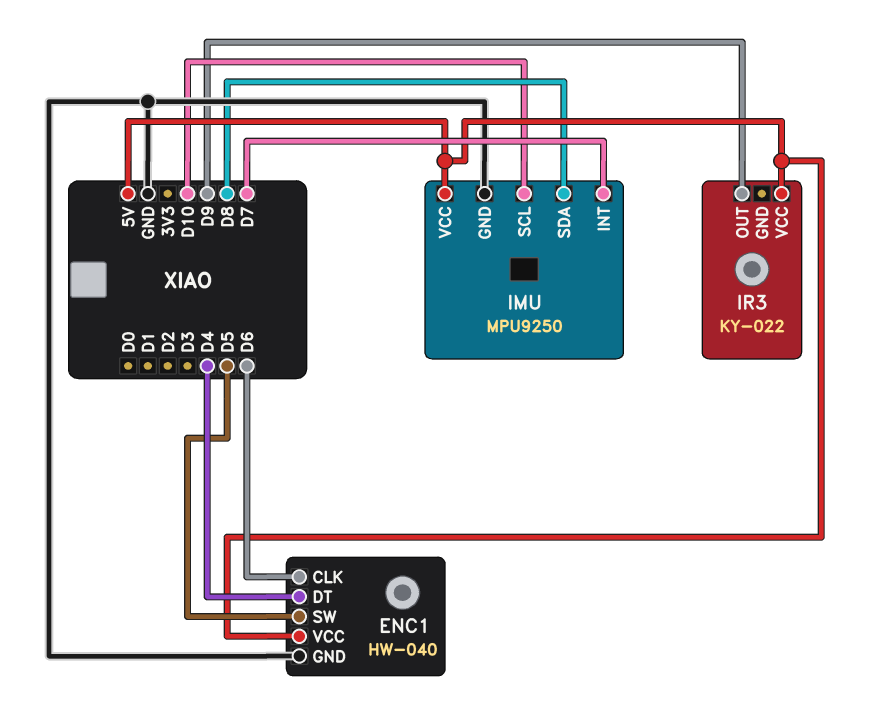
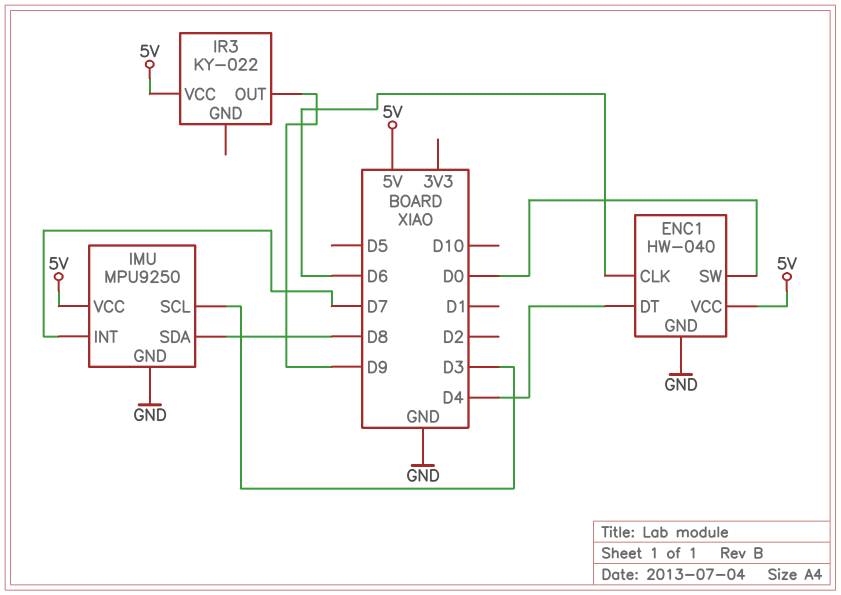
ENC1 pin SW: D5 -> D0
IMU pin SCL: D10 -> D3

